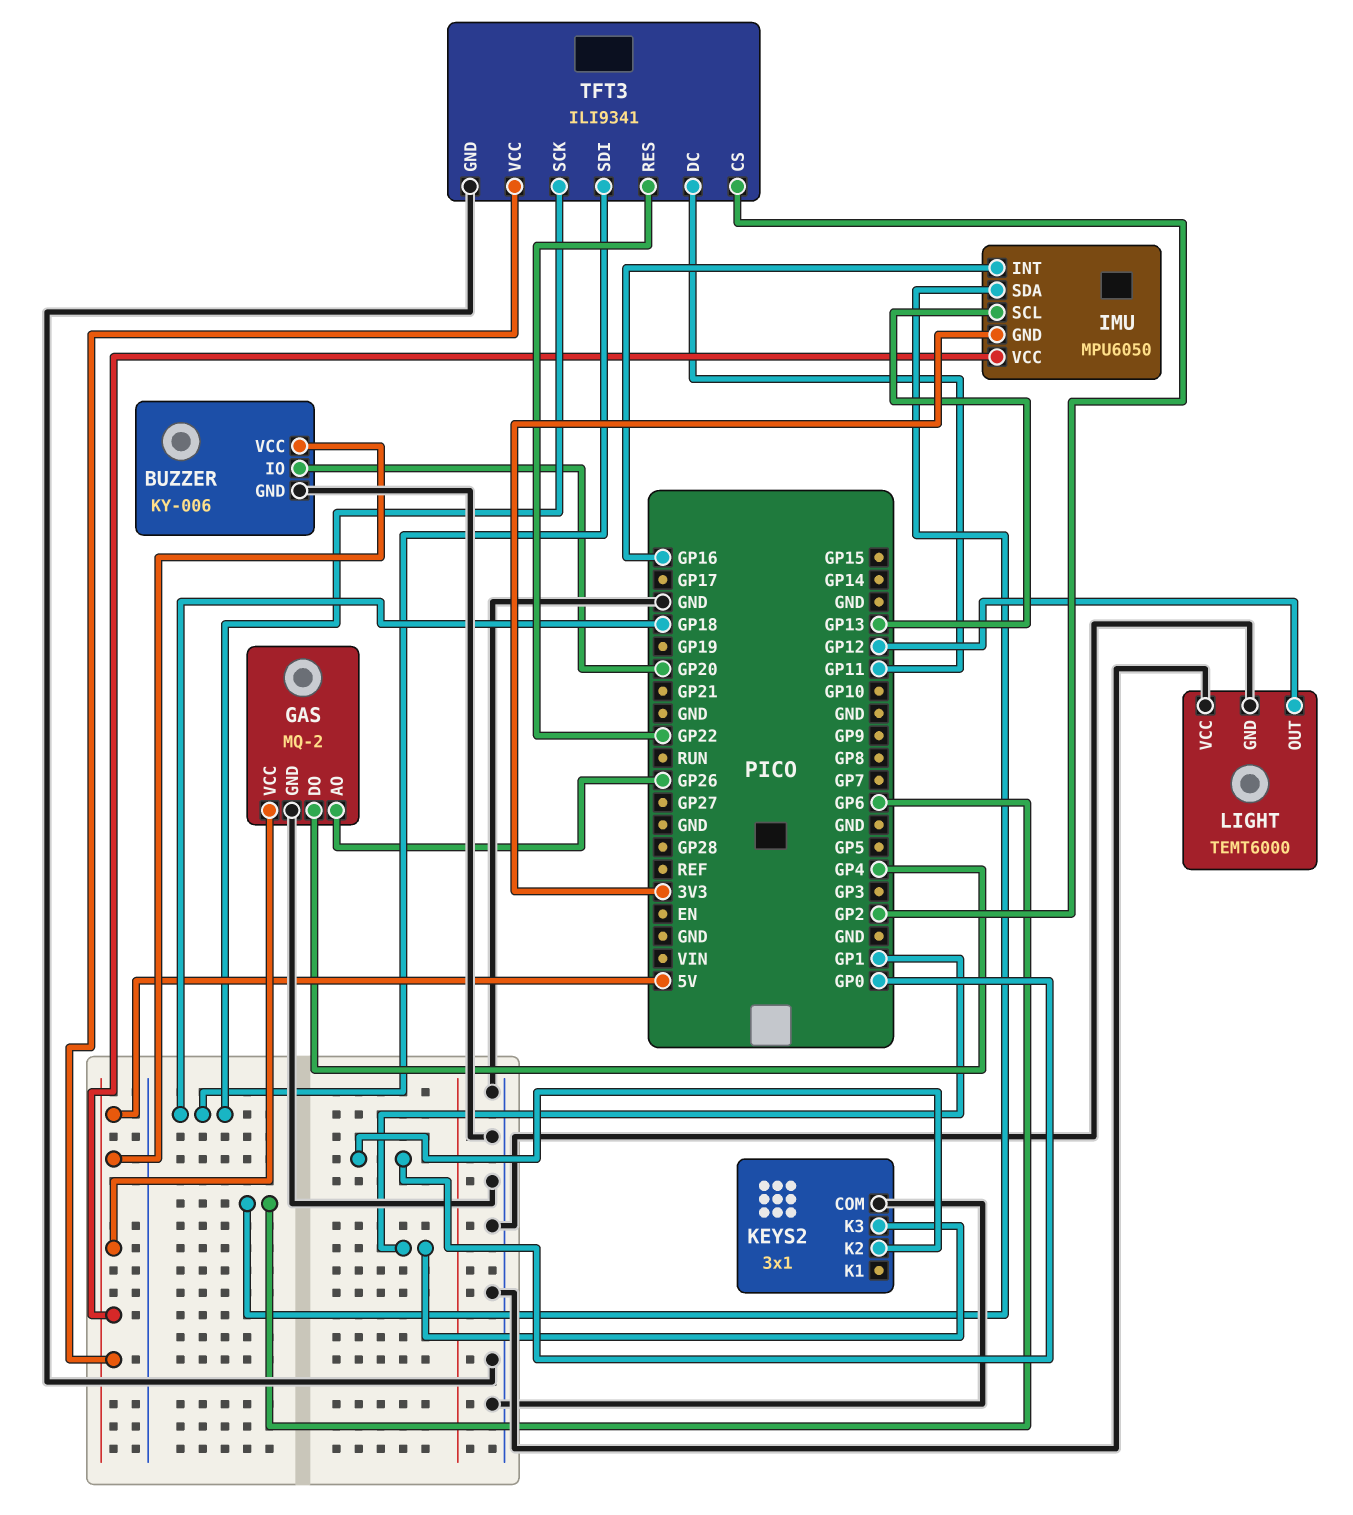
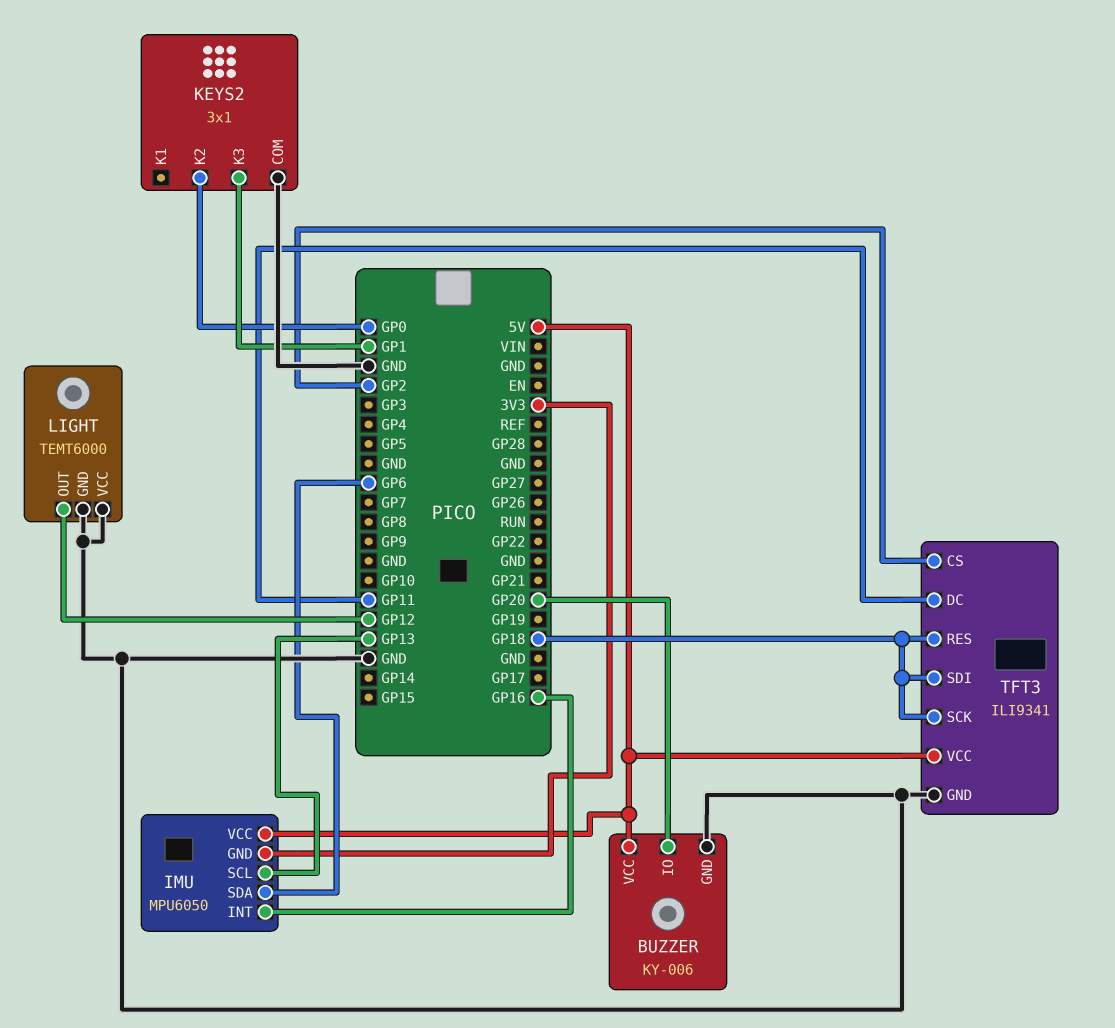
GAS: MQ-2 -> none
GAS pin AO: GP26 -> none
GAS pin DO: GP4 -> none
GAS pin GND: GND -> none
GAS pin VCC: 5V -> none
TFT3 pin RES: GP22 -> GP18

